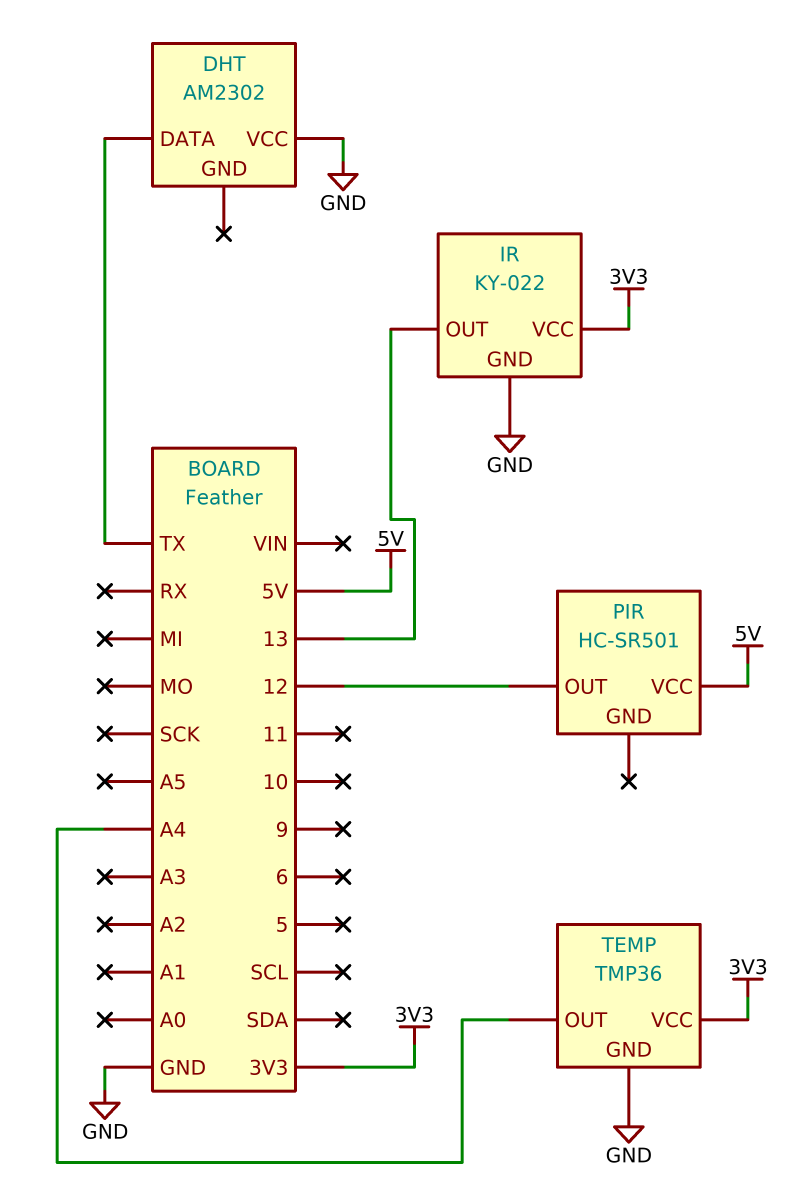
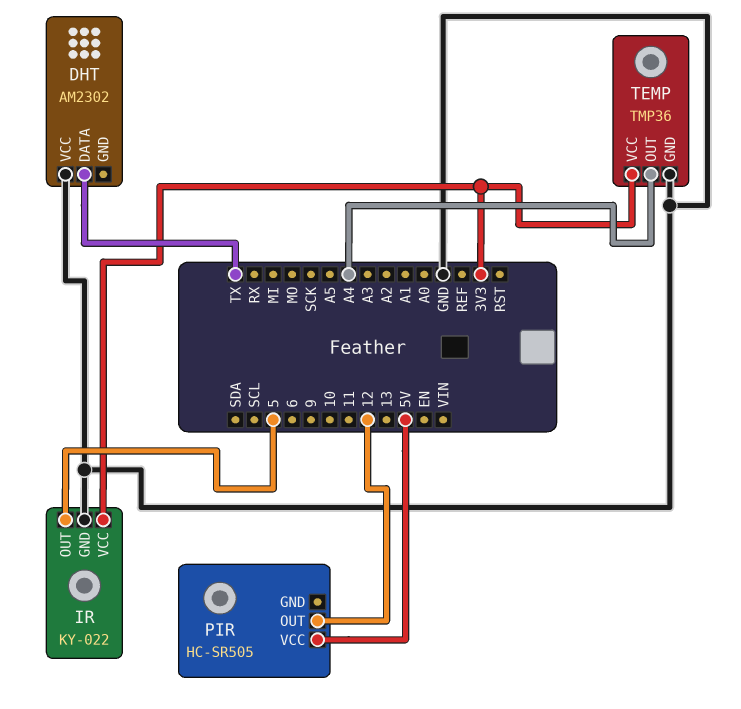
IR pin OUT: 13 -> 5
PIR: HC-SR501 -> HC-SR505

